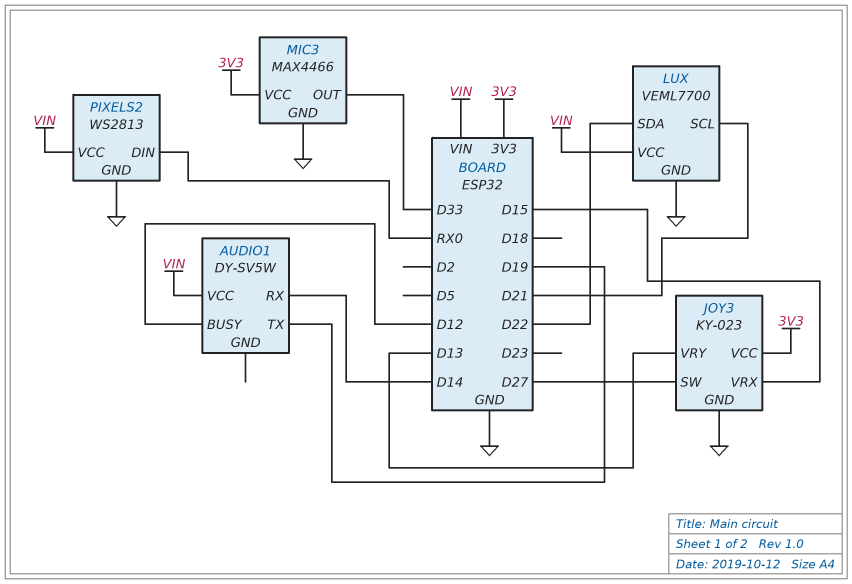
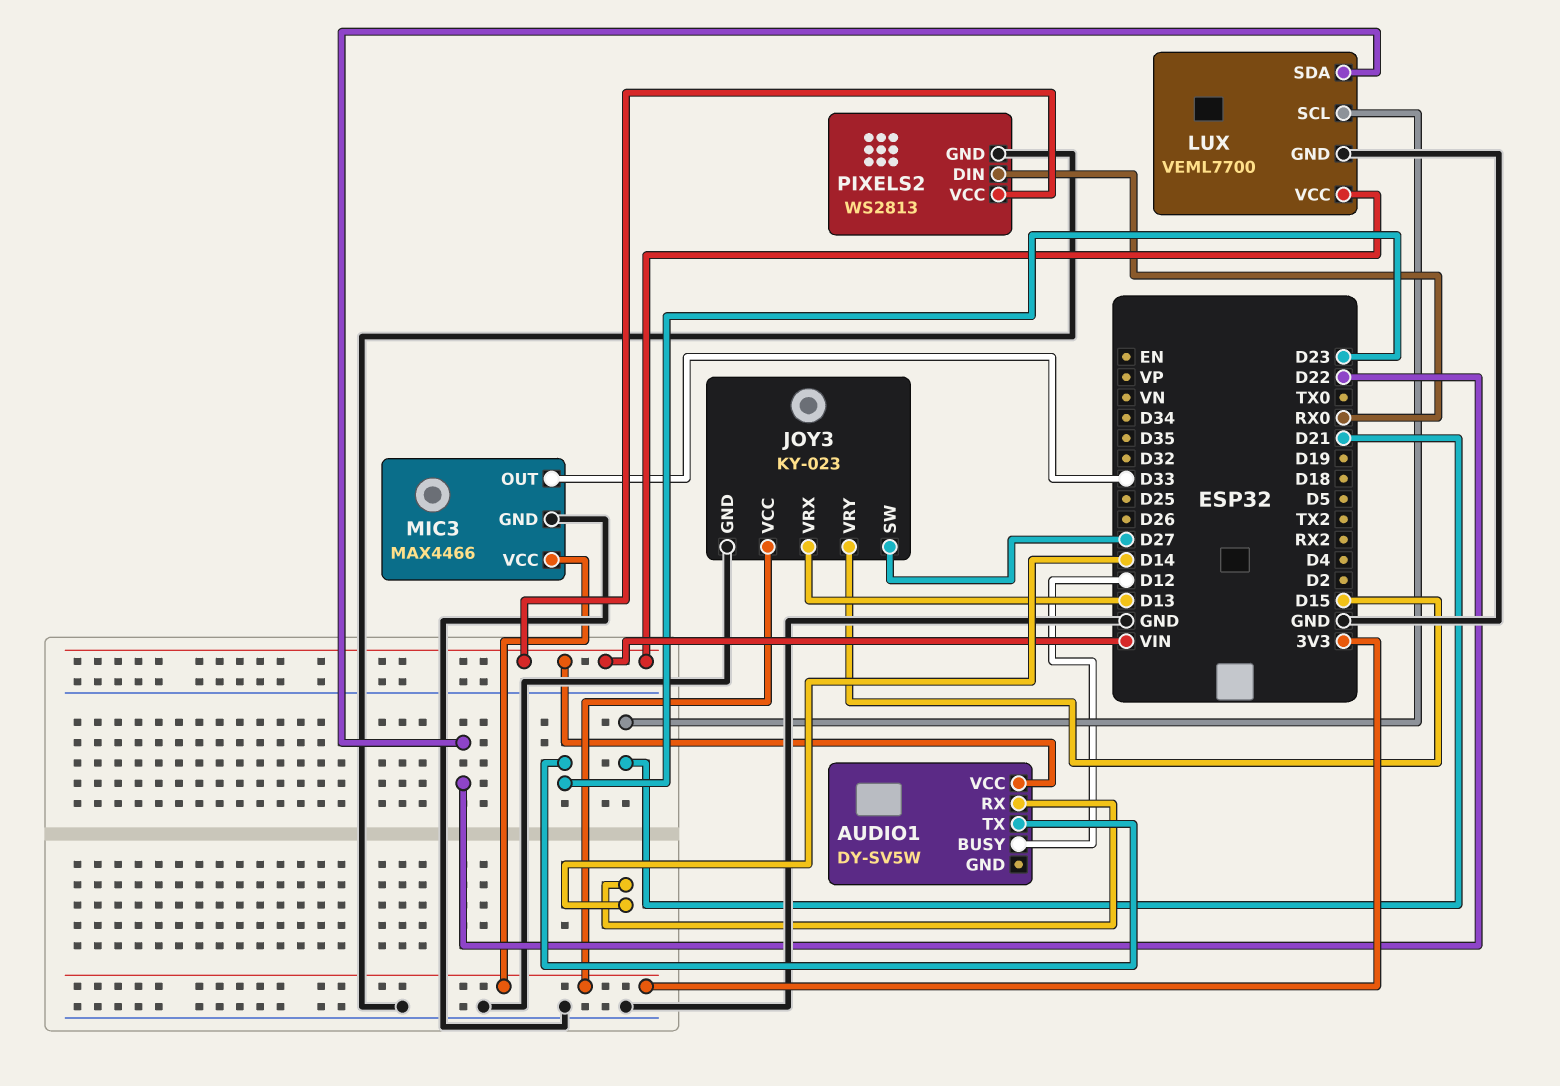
AUDIO1 pin TX: D19 -> D23
JOY3 pin VRX: D15 -> D13
JOY3 pin VRY: D13 -> D15

